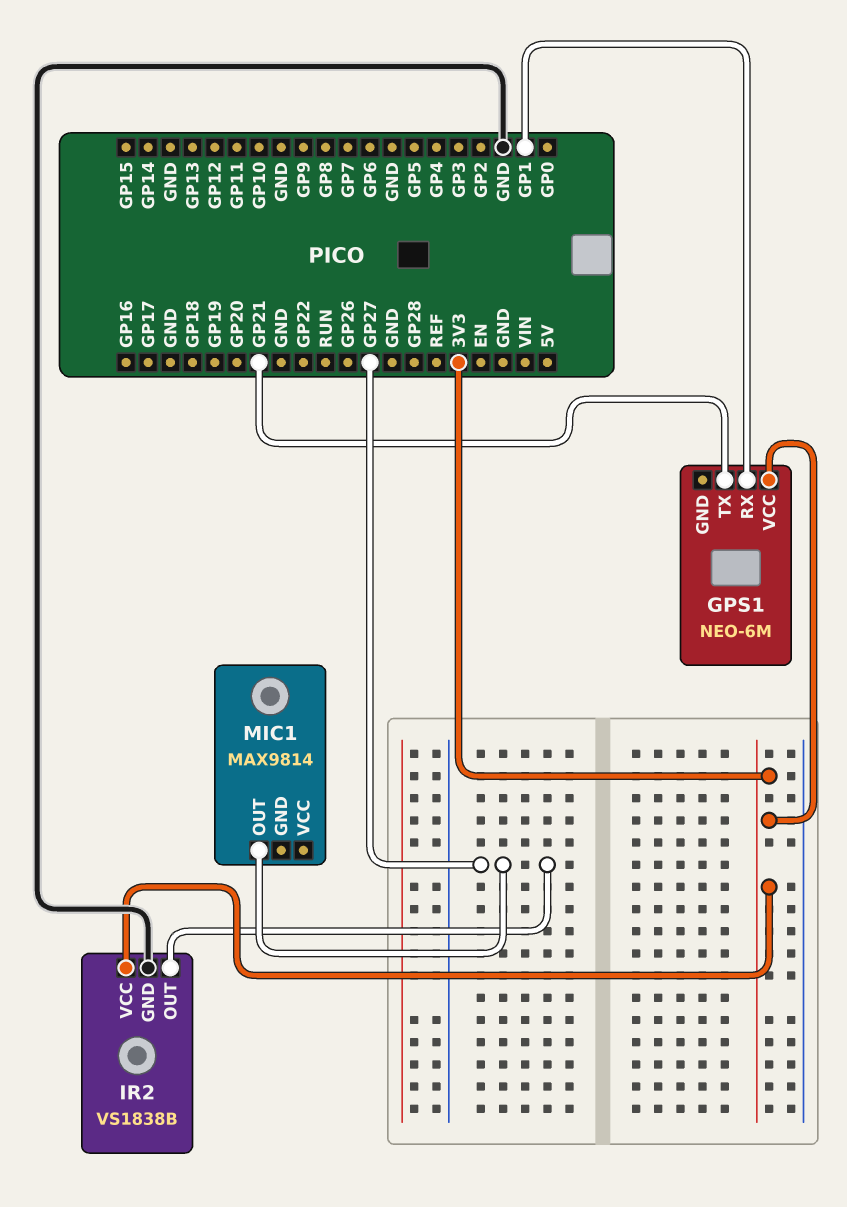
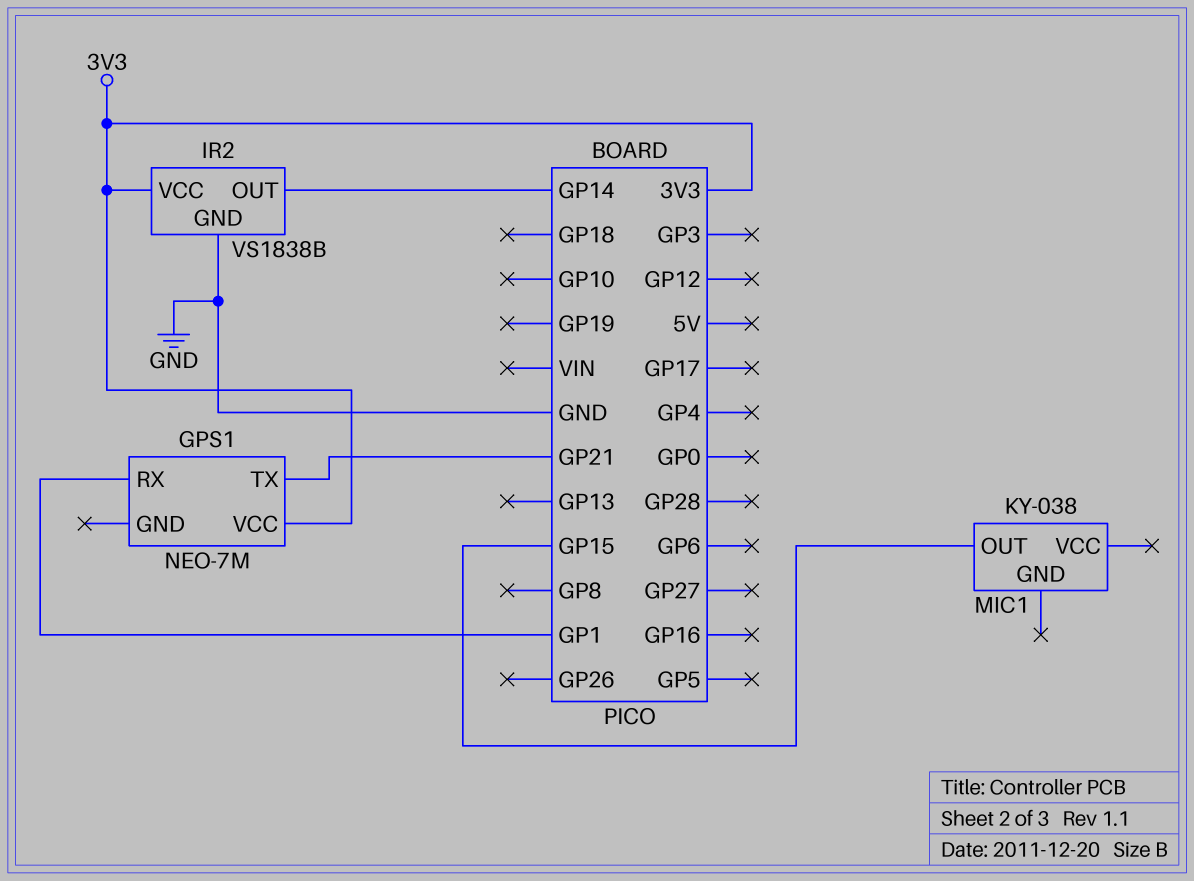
GPS1: NEO-6M -> NEO-7M
IR2 pin OUT: GP27 -> GP14
MIC1: MAX9814 -> KY-038
MIC1 pin OUT: GP27 -> GP15

